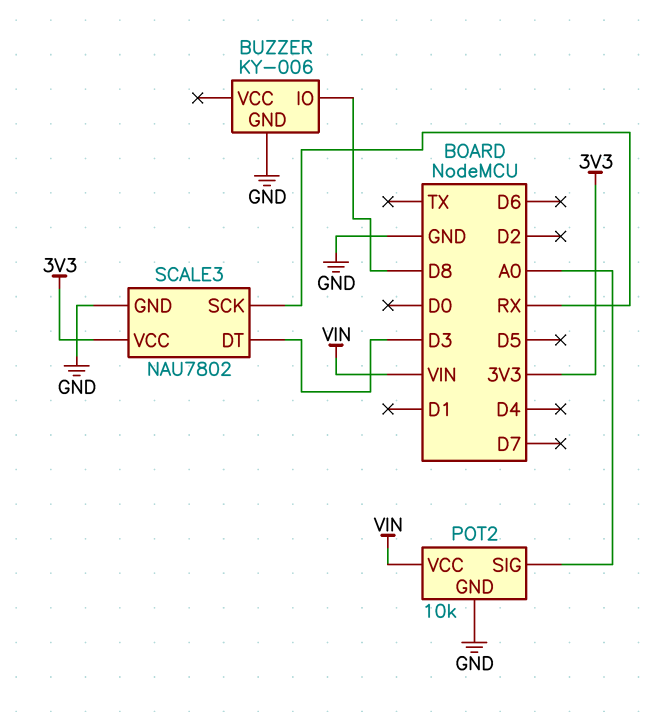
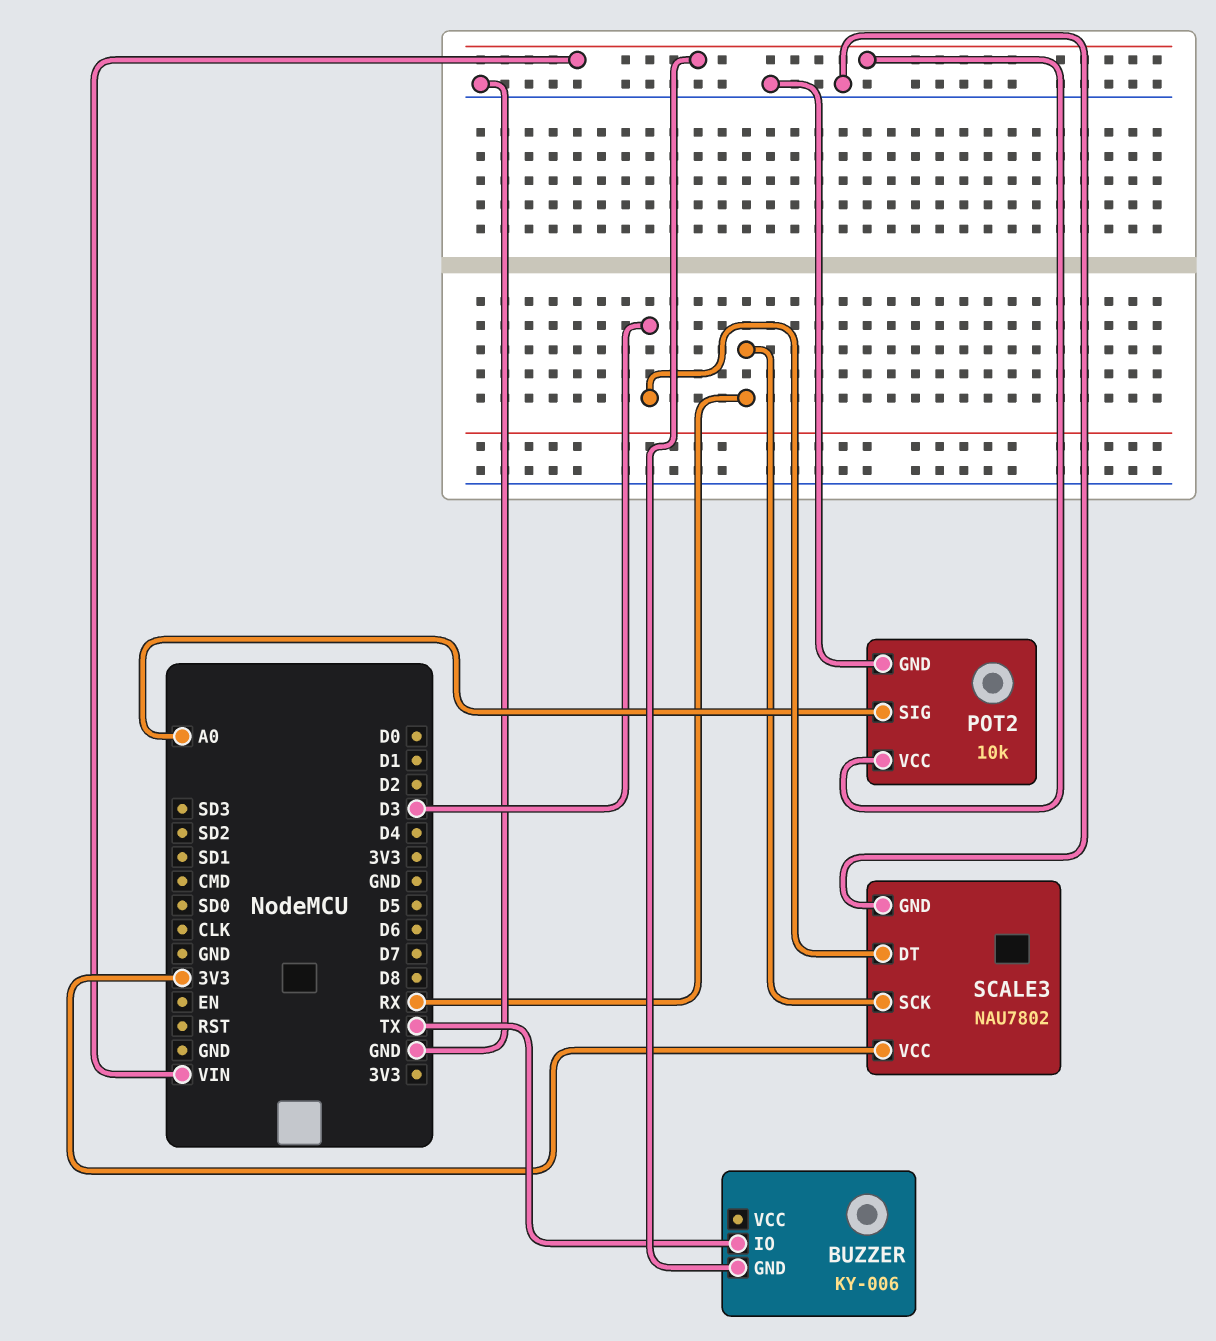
BUZZER pin GND: GND -> VIN
BUZZER pin IO: D8 -> TX

